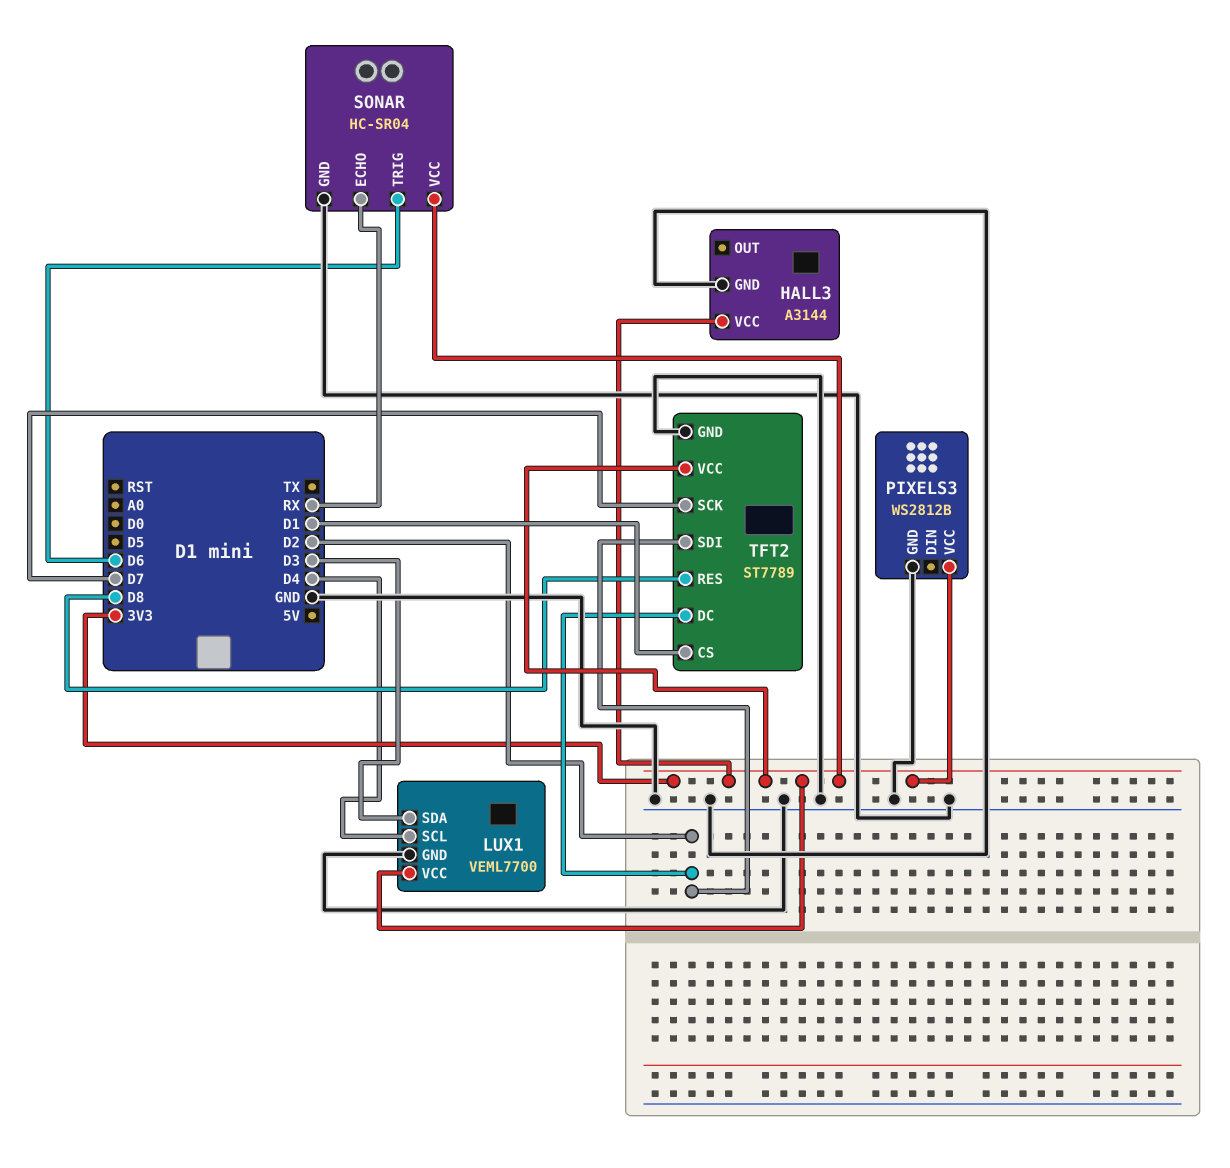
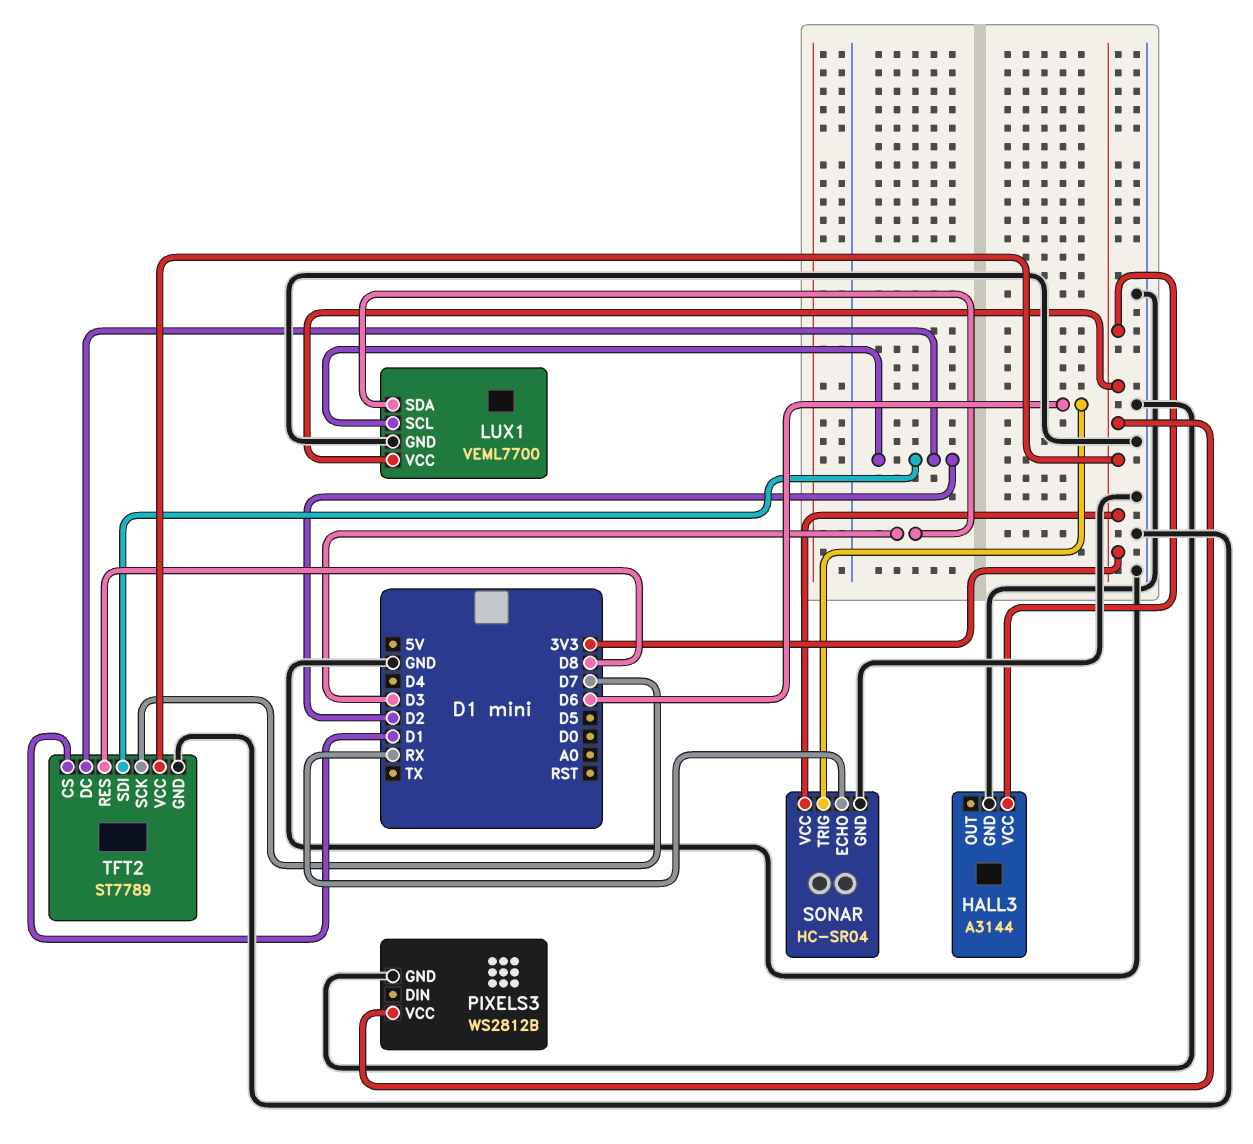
LUX1 pin SCL: D4 -> D2

